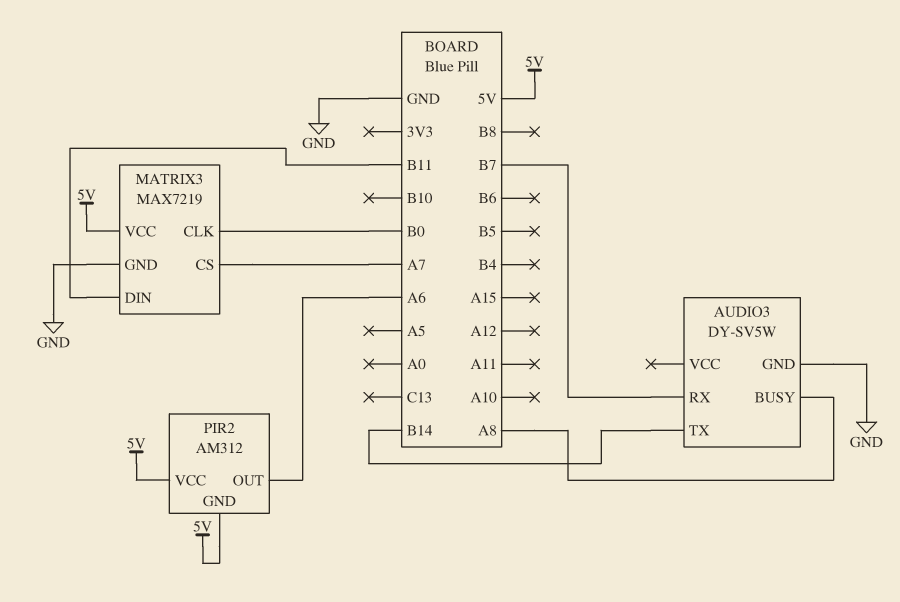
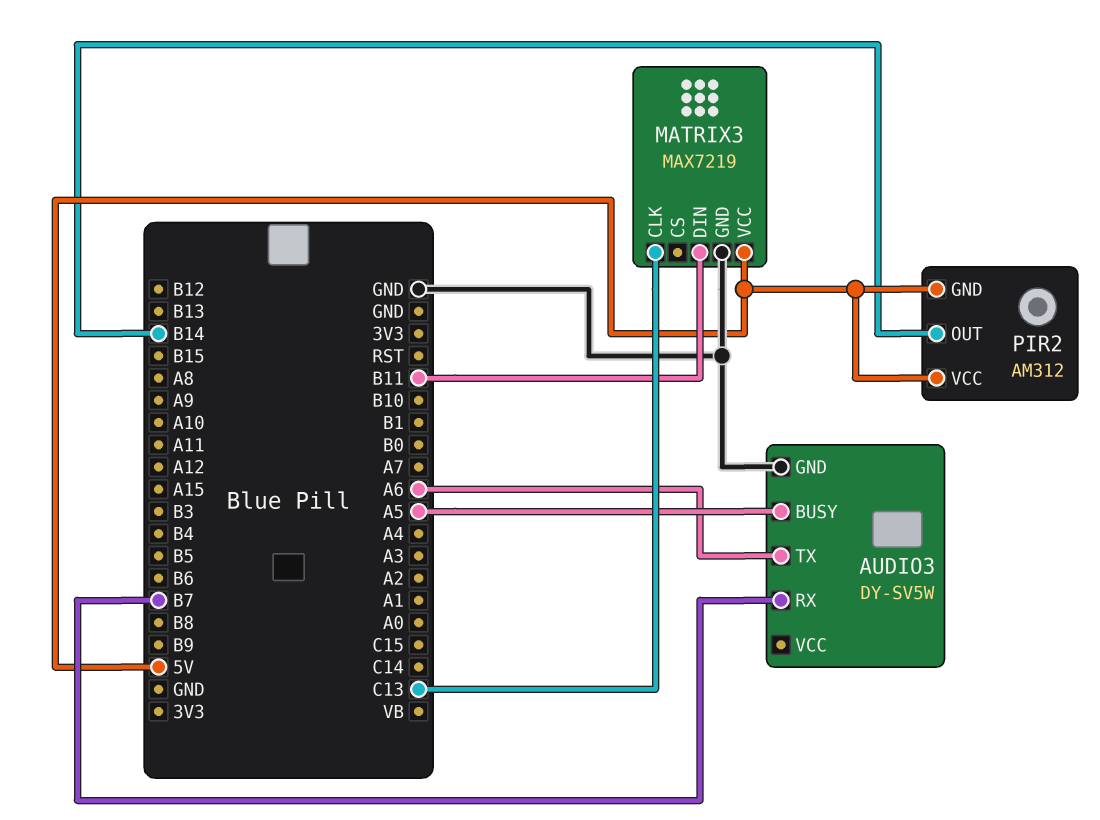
AUDIO3 pin BUSY: A8 -> A5
AUDIO3 pin TX: B14 -> A6
MATRIX3 pin CLK: B0 -> C13
MATRIX3 pin CS: A7 -> none
PIR2 pin OUT: A6 -> B14

